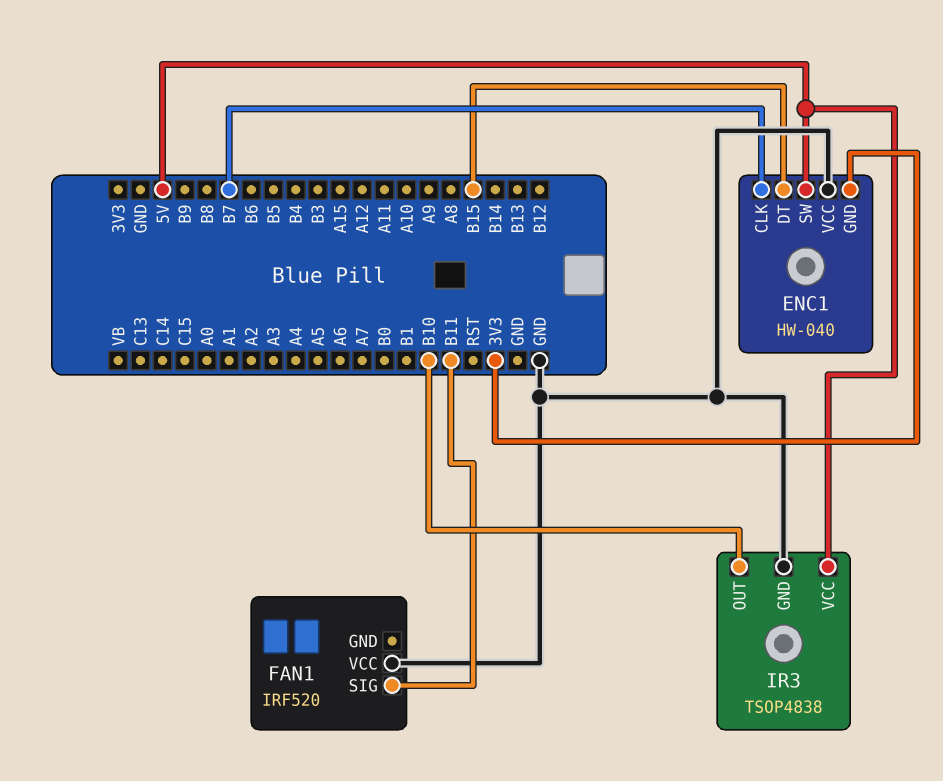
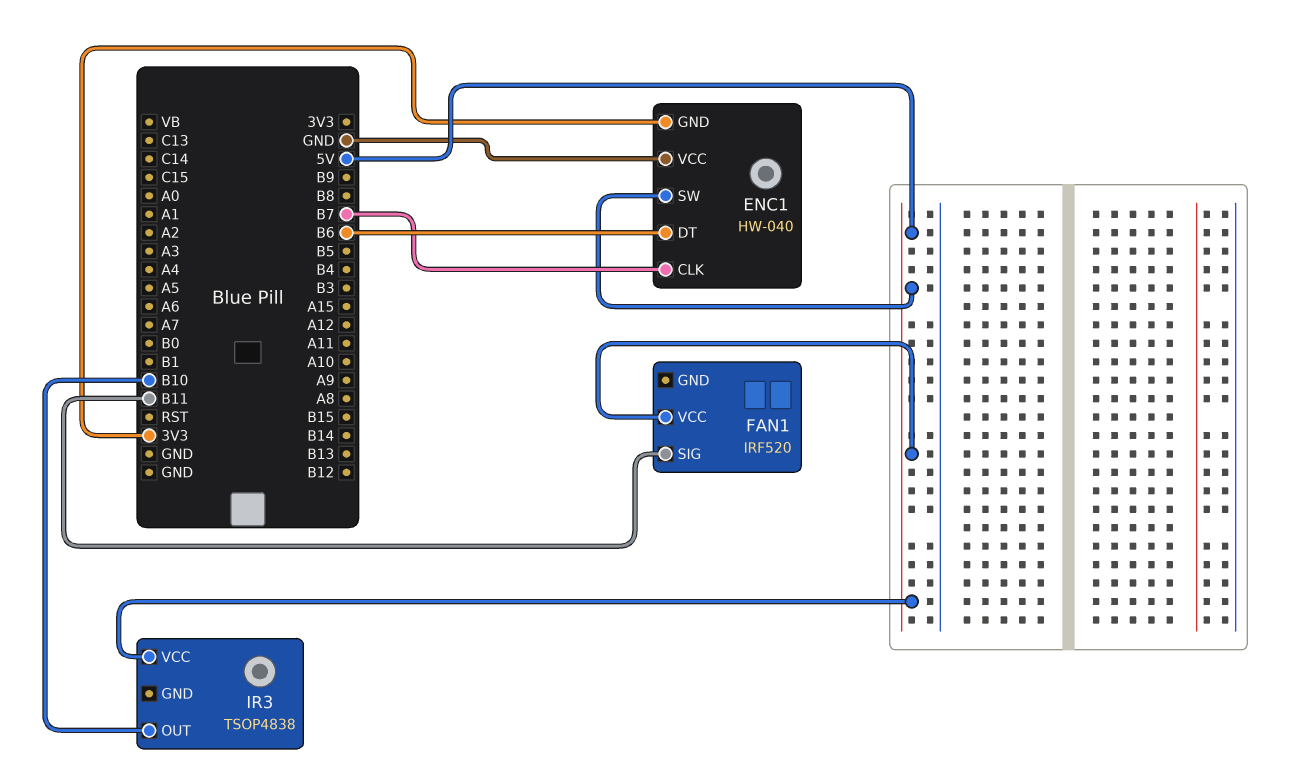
ENC1 pin DT: B15 -> B6
FAN1 pin VCC: GND -> 5V
IR3 pin GND: GND -> none

